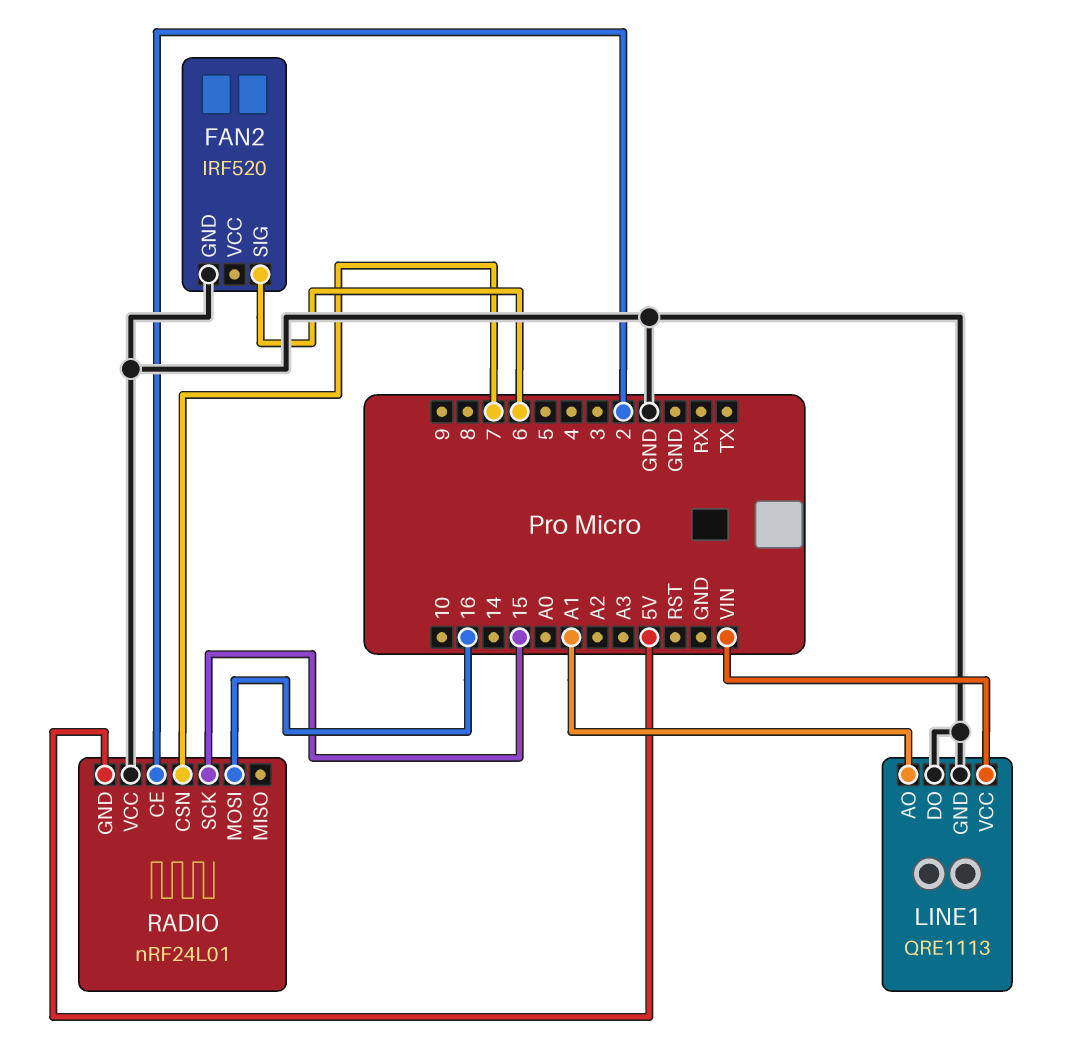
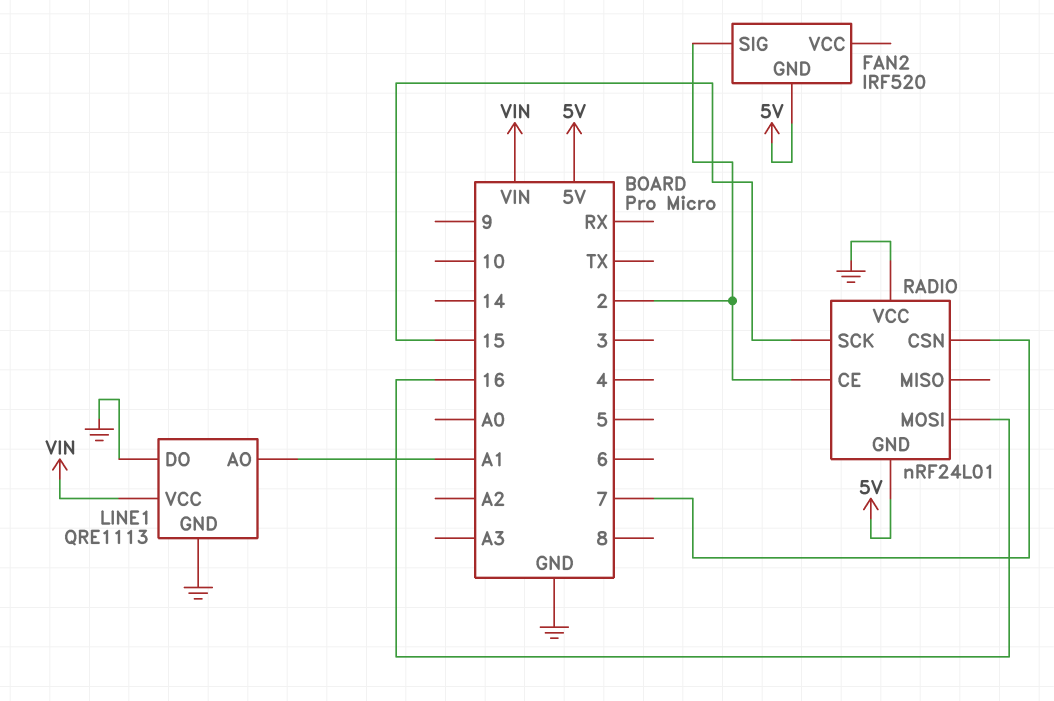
FAN2 pin GND: GND -> 5V
FAN2 pin SIG: 6 -> 2

